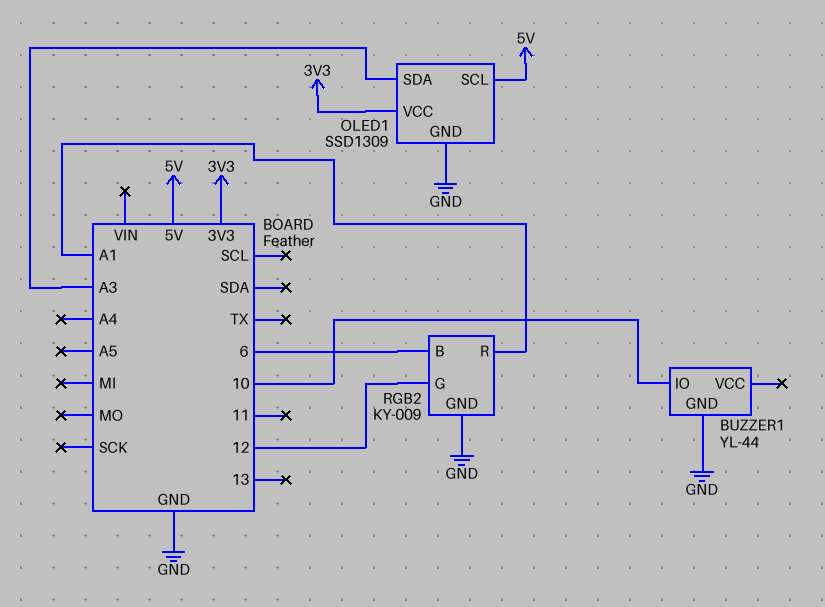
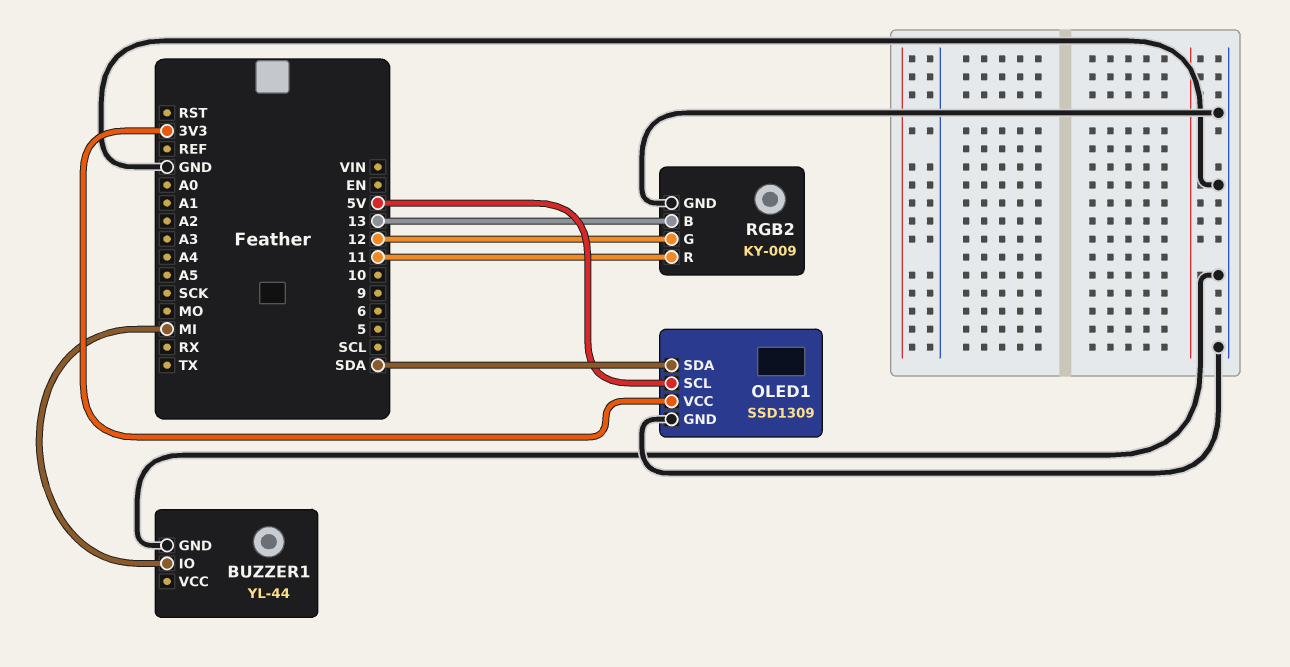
BUZZER1 pin IO: 10 -> MI
OLED1 pin SDA: A3 -> SDA
RGB2 pin B: 6 -> 13
RGB2 pin R: A1 -> 11

